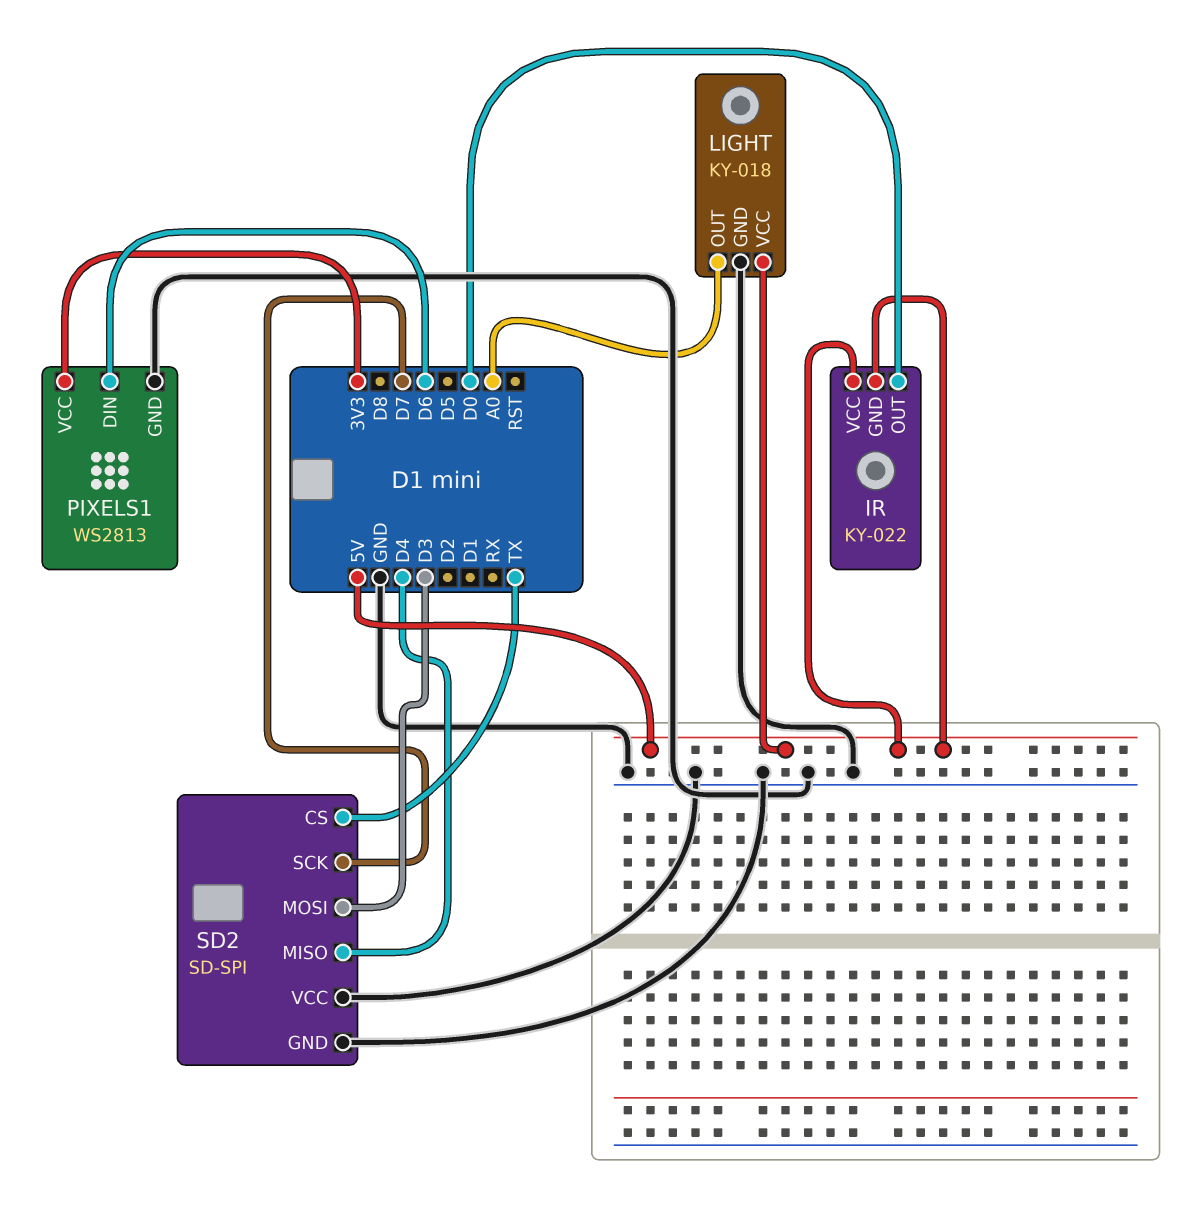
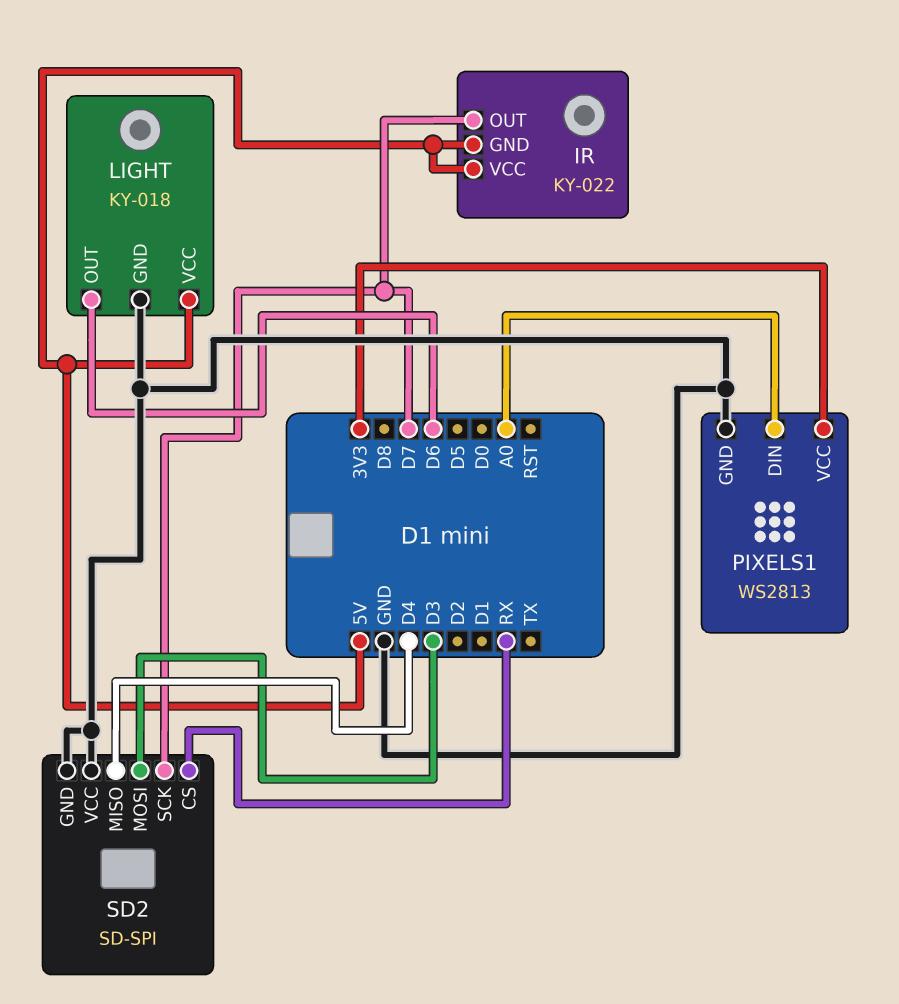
IR pin OUT: D0 -> D7
LIGHT pin OUT: A0 -> D6
PIXELS1 pin DIN: D6 -> A0
SD2 pin CS: TX -> RX

